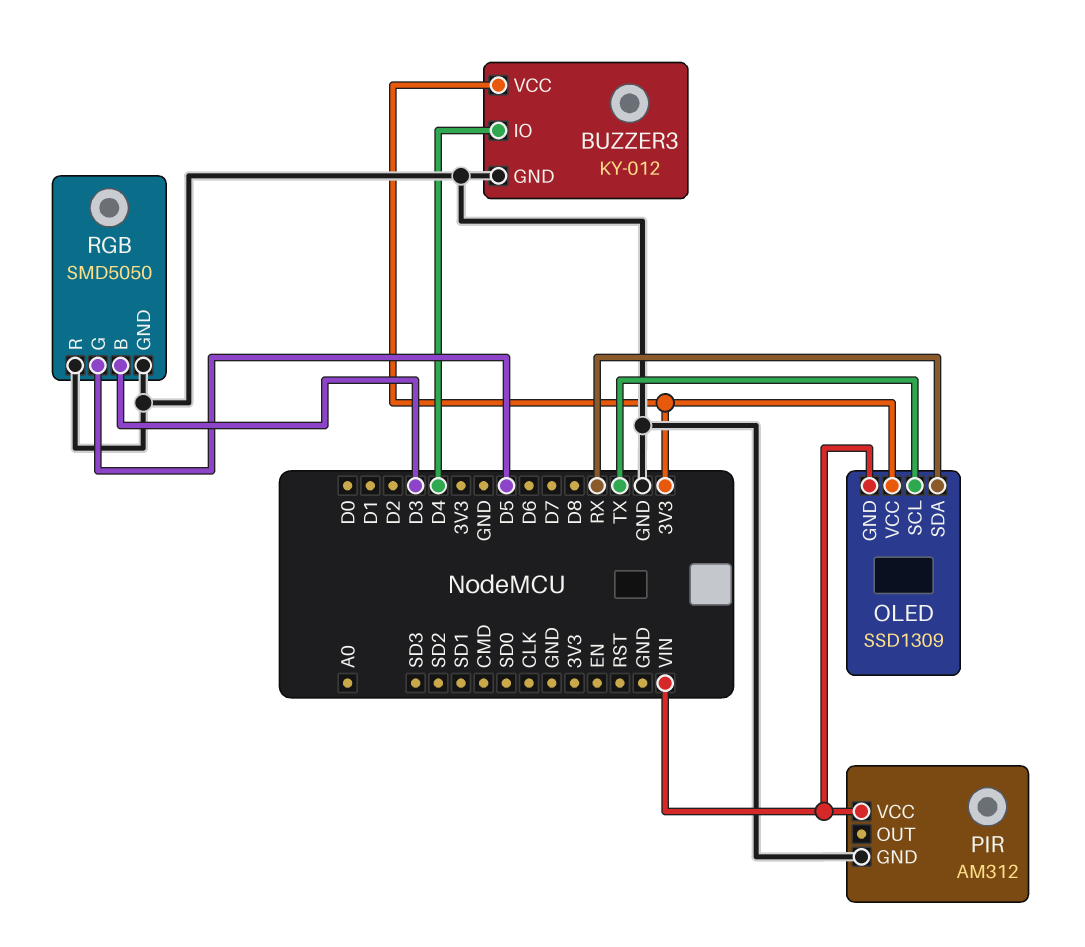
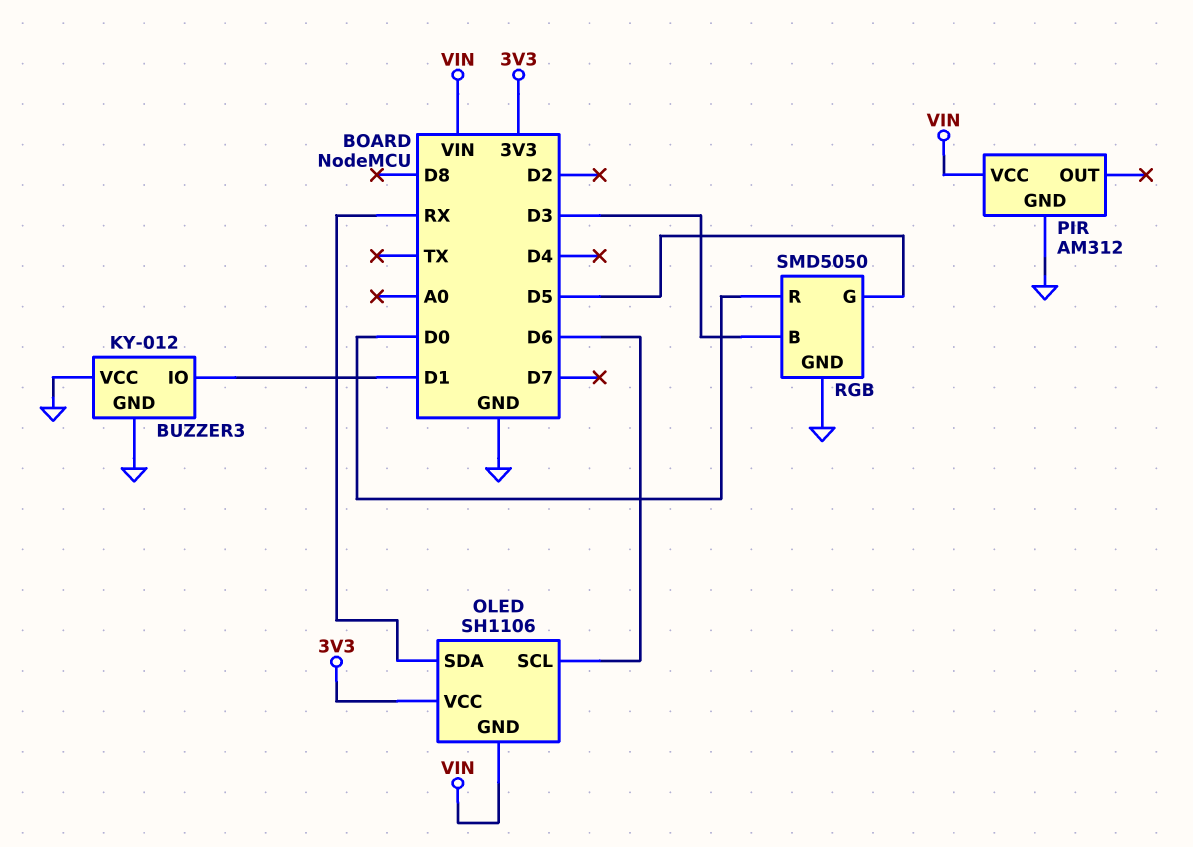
BUZZER3 pin IO: D4 -> D1
BUZZER3 pin VCC: 3V3 -> GND
OLED: SSD1309 -> SH1106
OLED pin SCL: TX -> D6
RGB pin R: GND -> D0

